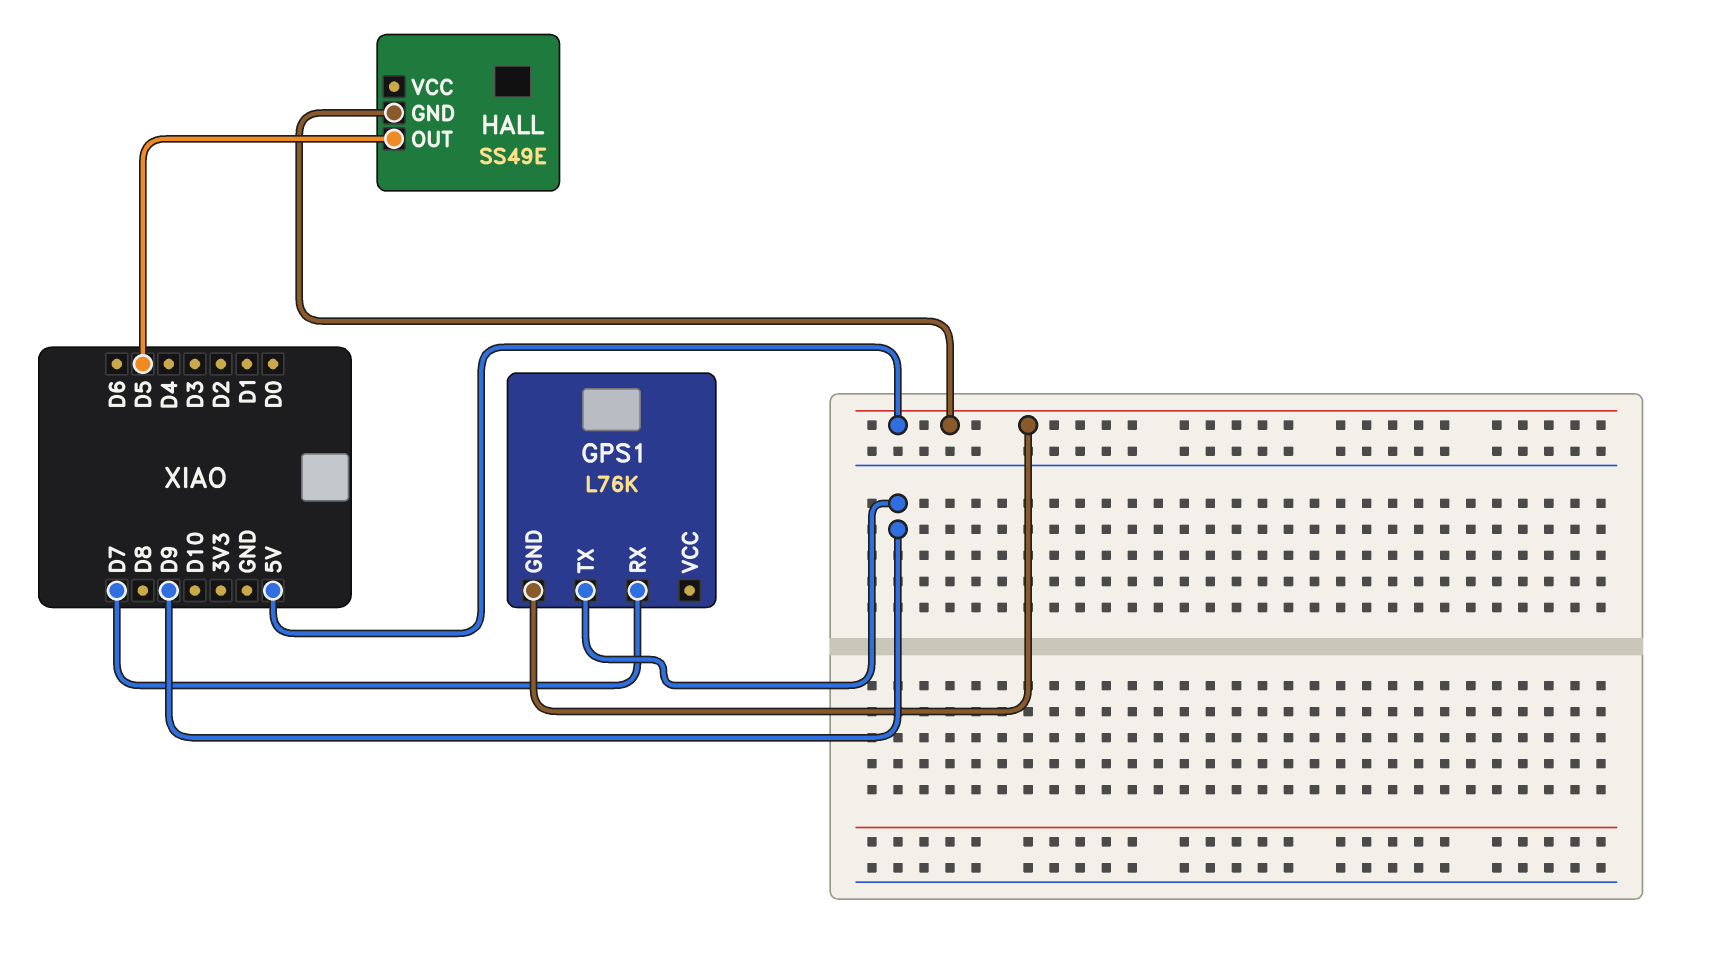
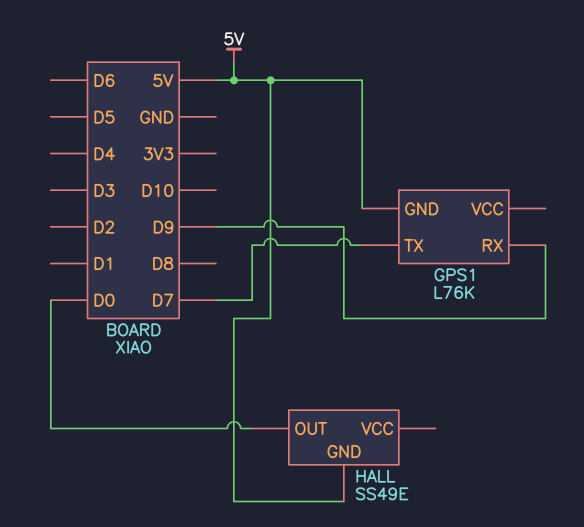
GPS1 pin RX: D7 -> D9
GPS1 pin TX: D9 -> D7
HALL pin OUT: D5 -> D0

